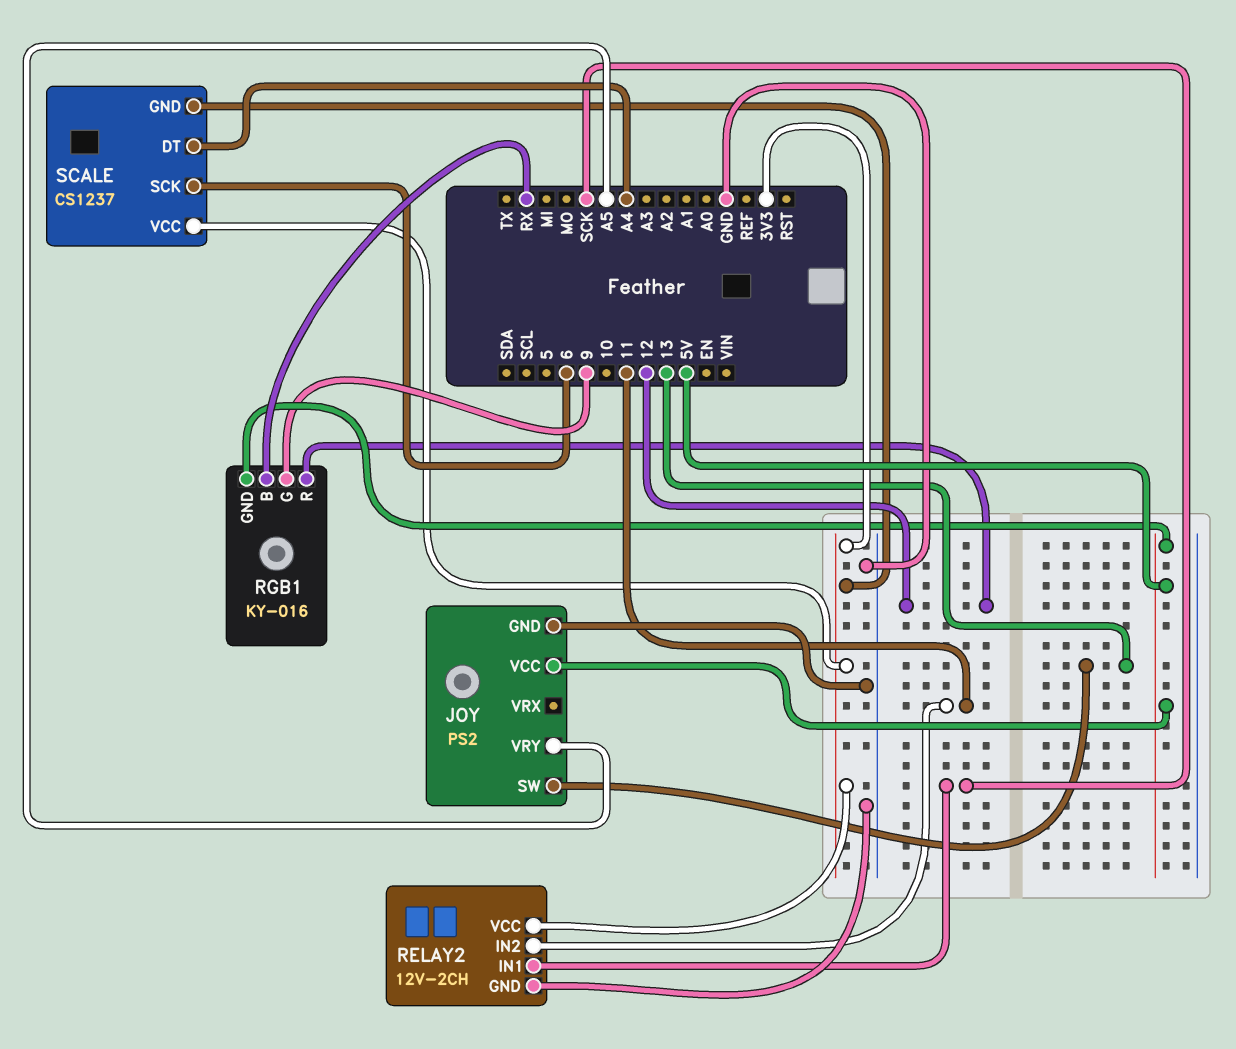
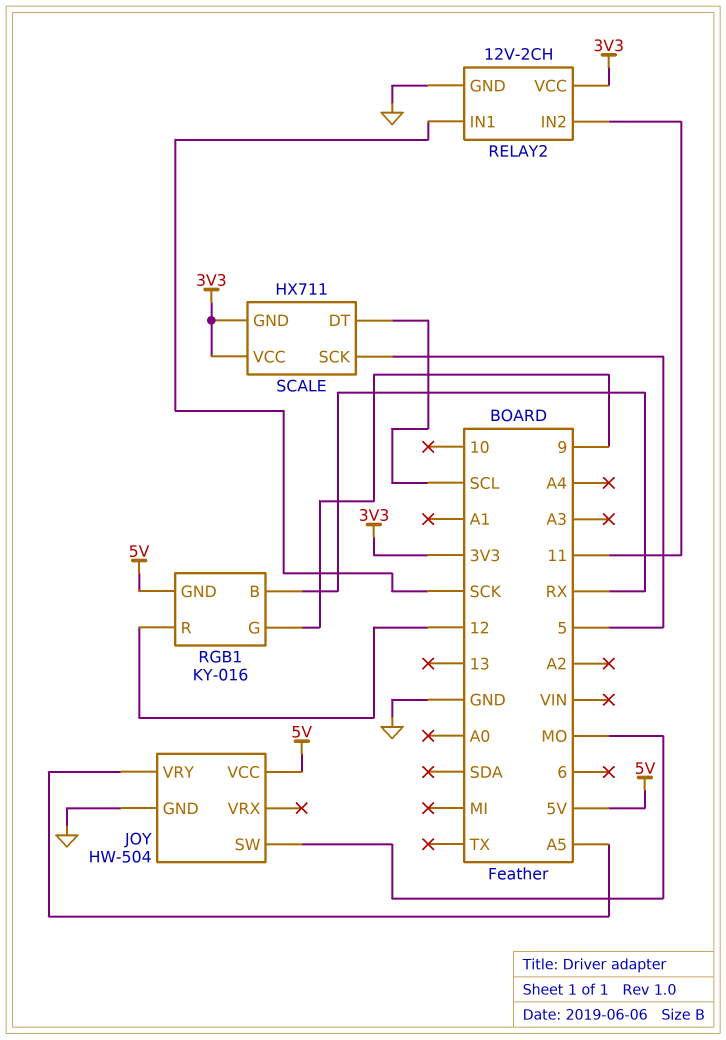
JOY: PS2 -> HW-504
JOY pin SW: 13 -> MO
SCALE: CS1237 -> HX711
SCALE pin DT: A4 -> SCL
SCALE pin SCK: 6 -> 5

